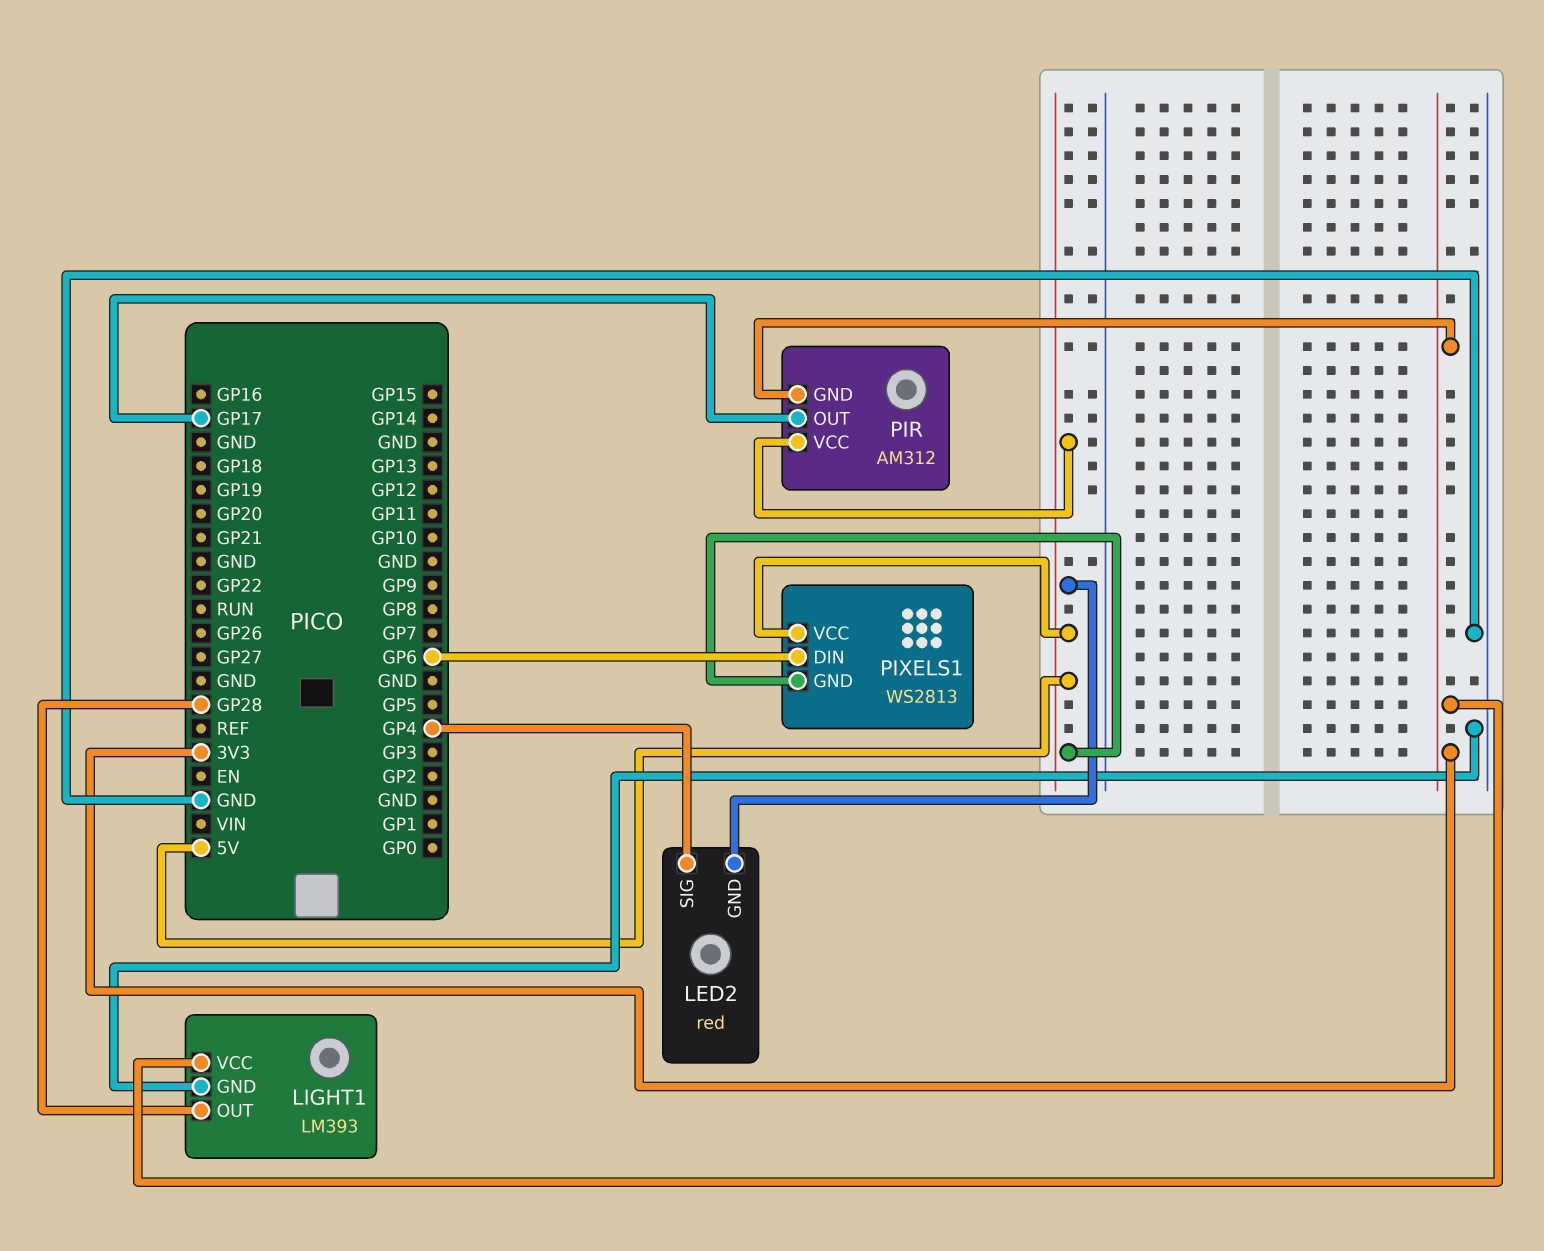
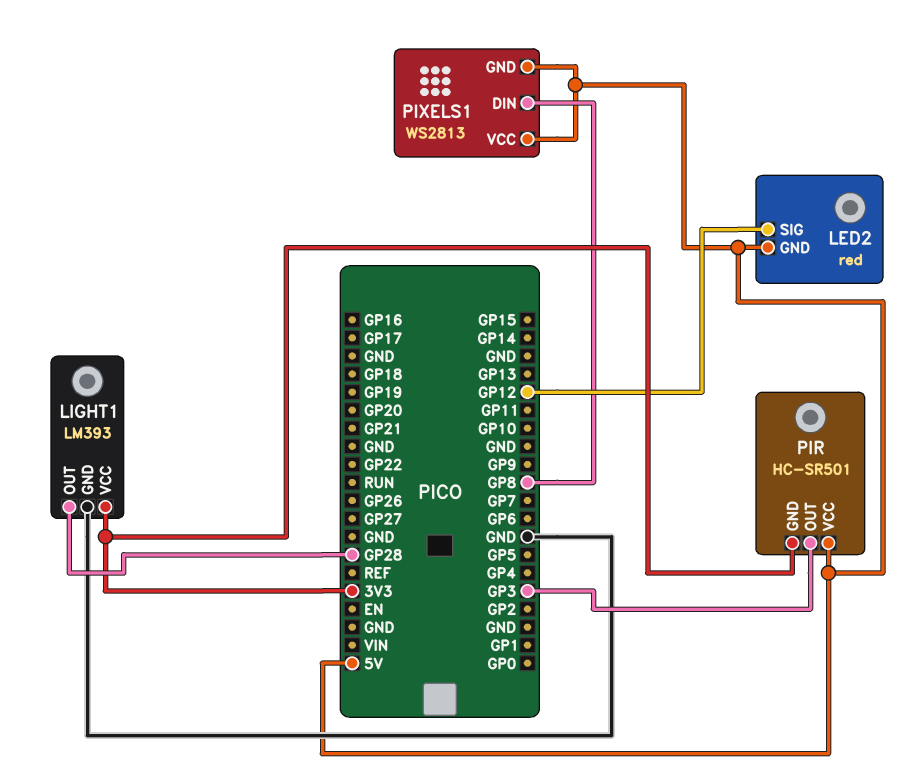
LED2 pin SIG: GP4 -> GP12
PIR: AM312 -> HC-SR501
PIR pin OUT: GP17 -> GP3
PIXELS1 pin DIN: GP6 -> GP8

